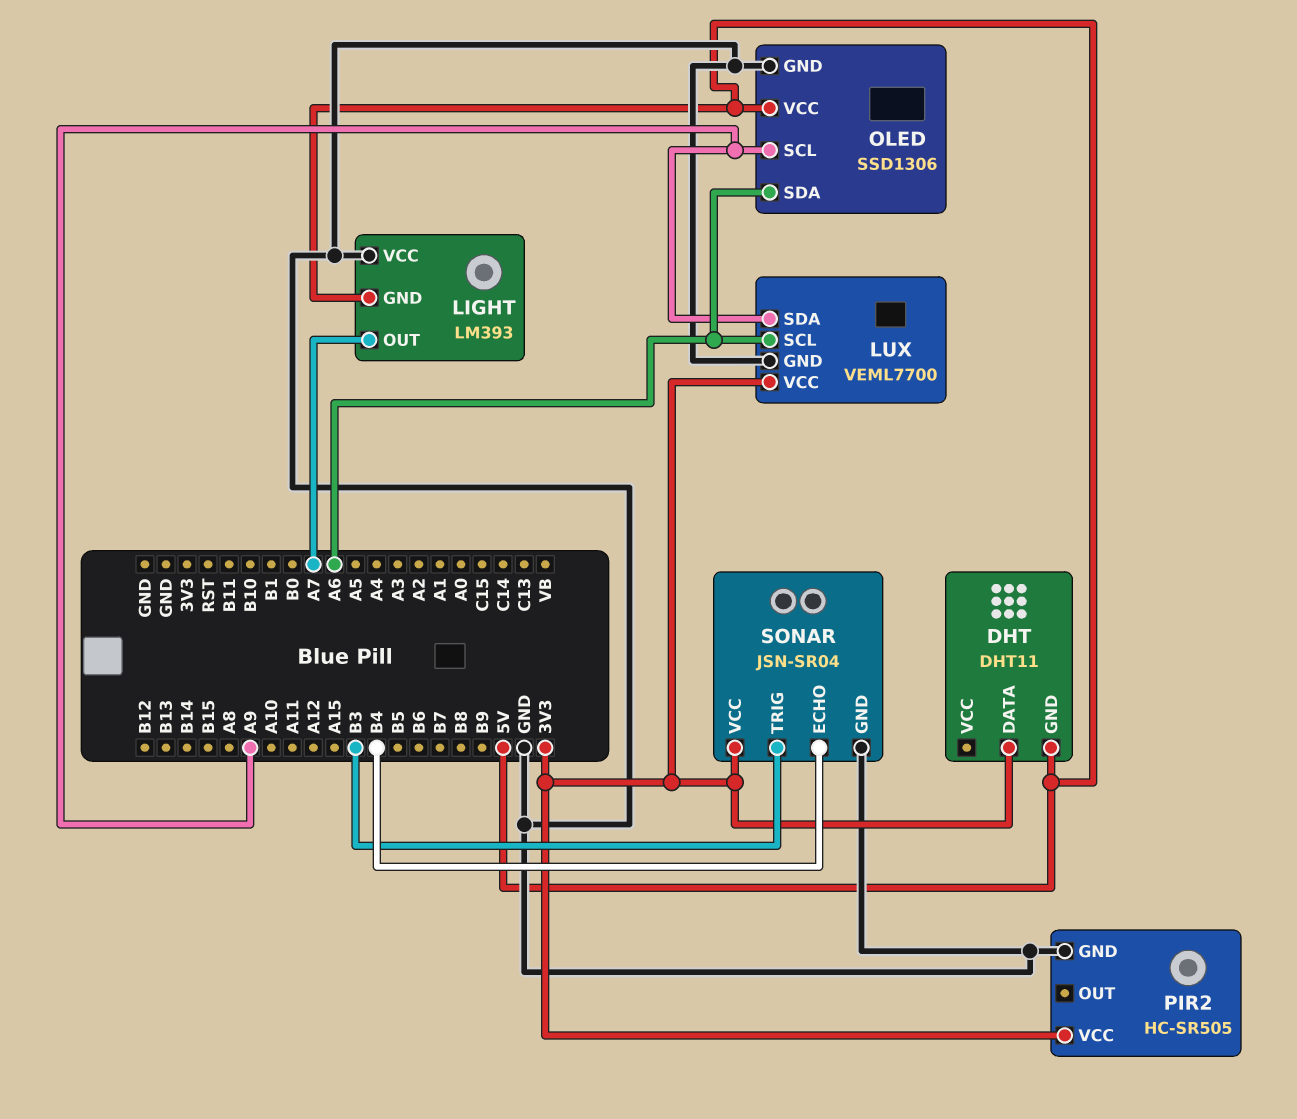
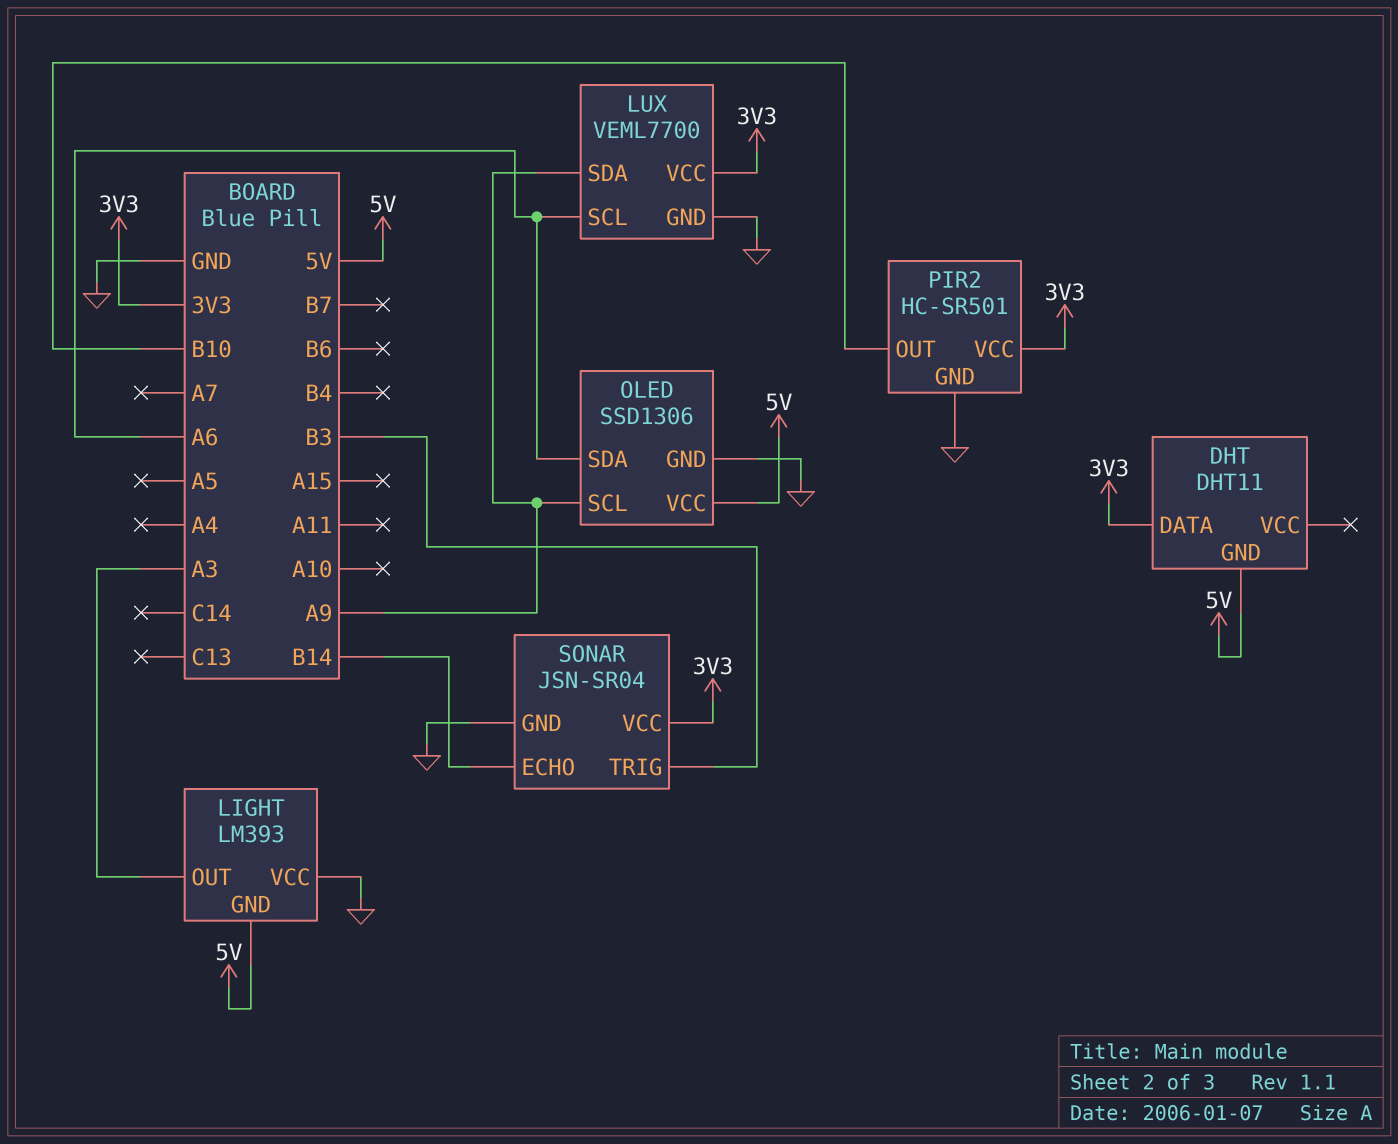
LIGHT pin OUT: A7 -> A3
PIR2: HC-SR505 -> HC-SR501
PIR2 pin OUT: none -> B10
SONAR pin ECHO: B4 -> B14

